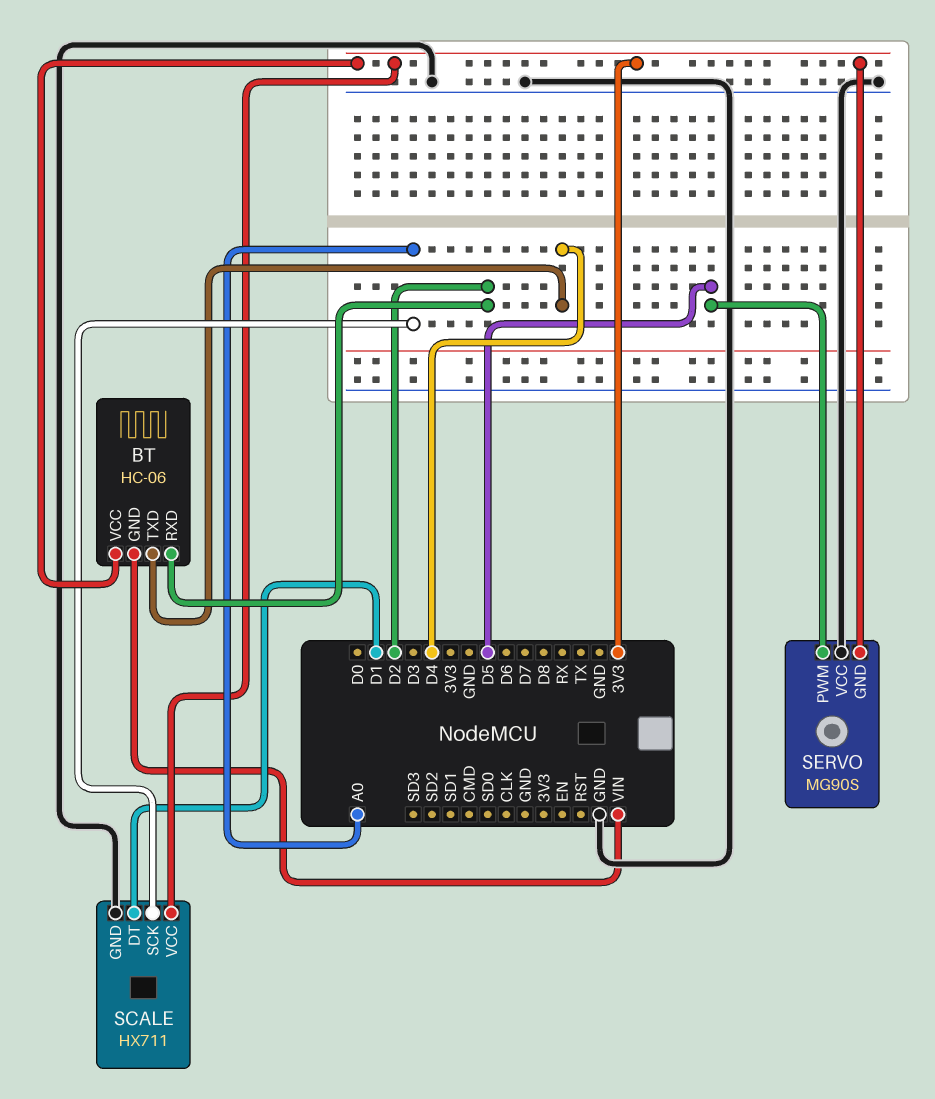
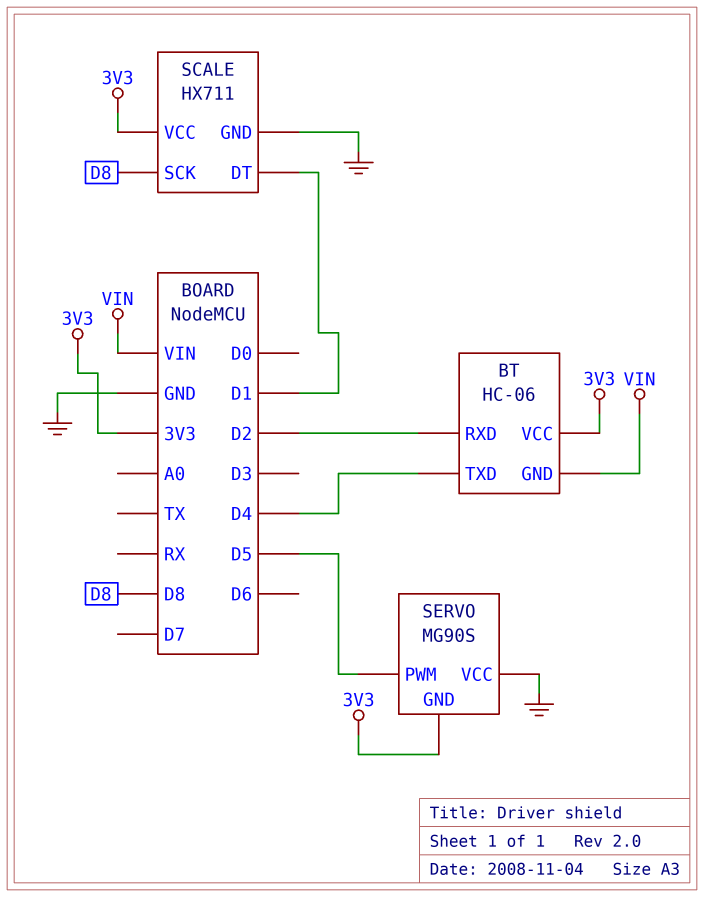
SCALE pin SCK: A0 -> D8

